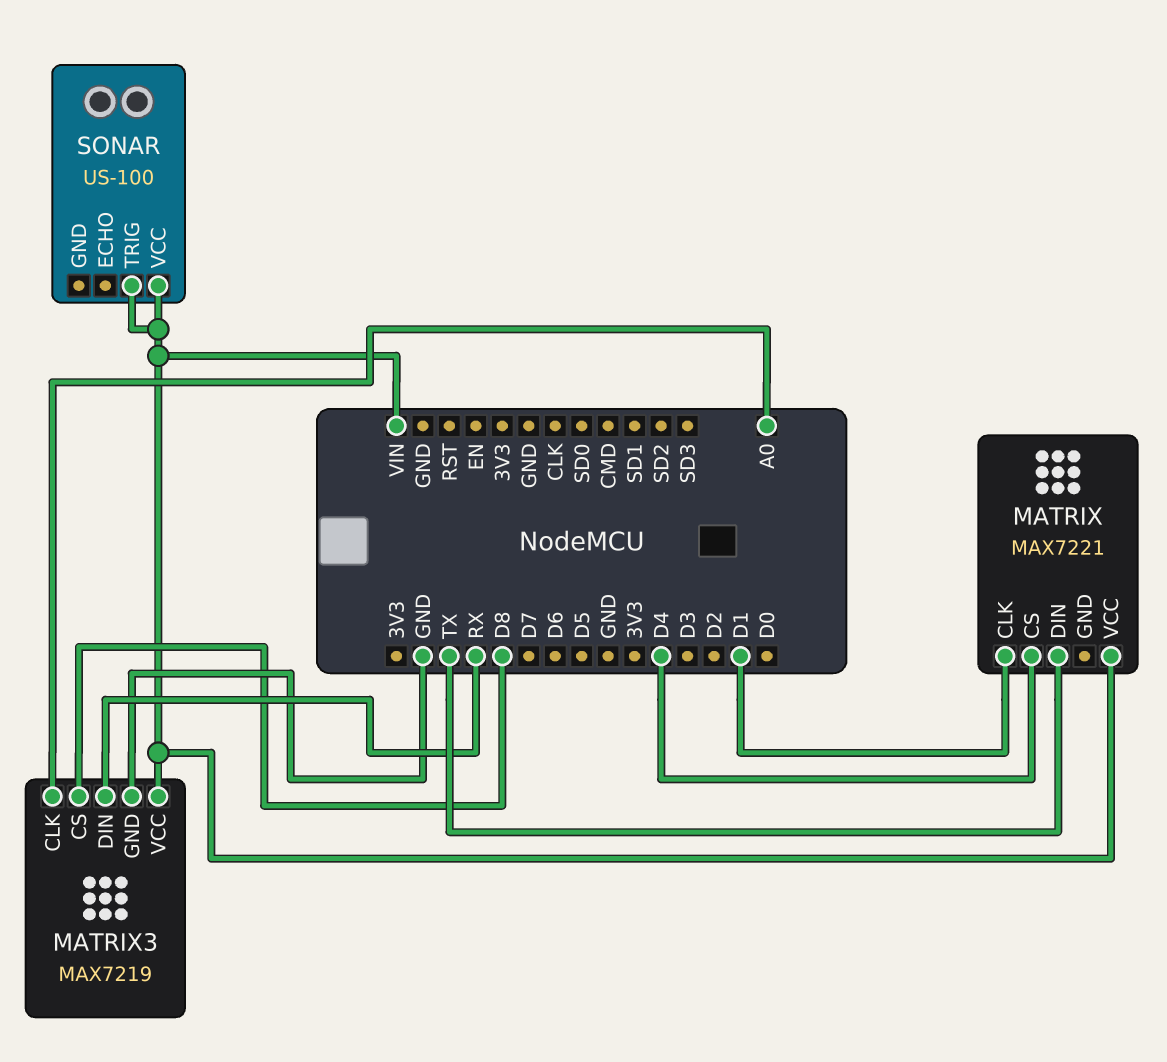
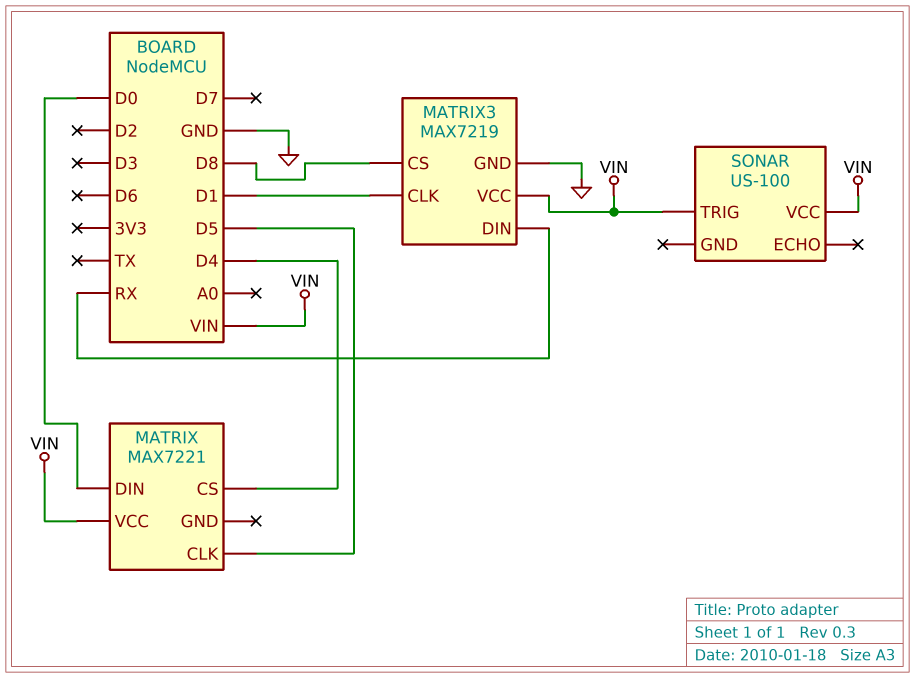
MATRIX pin CLK: D1 -> D5
MATRIX pin DIN: TX -> D0
MATRIX3 pin CLK: A0 -> D1

